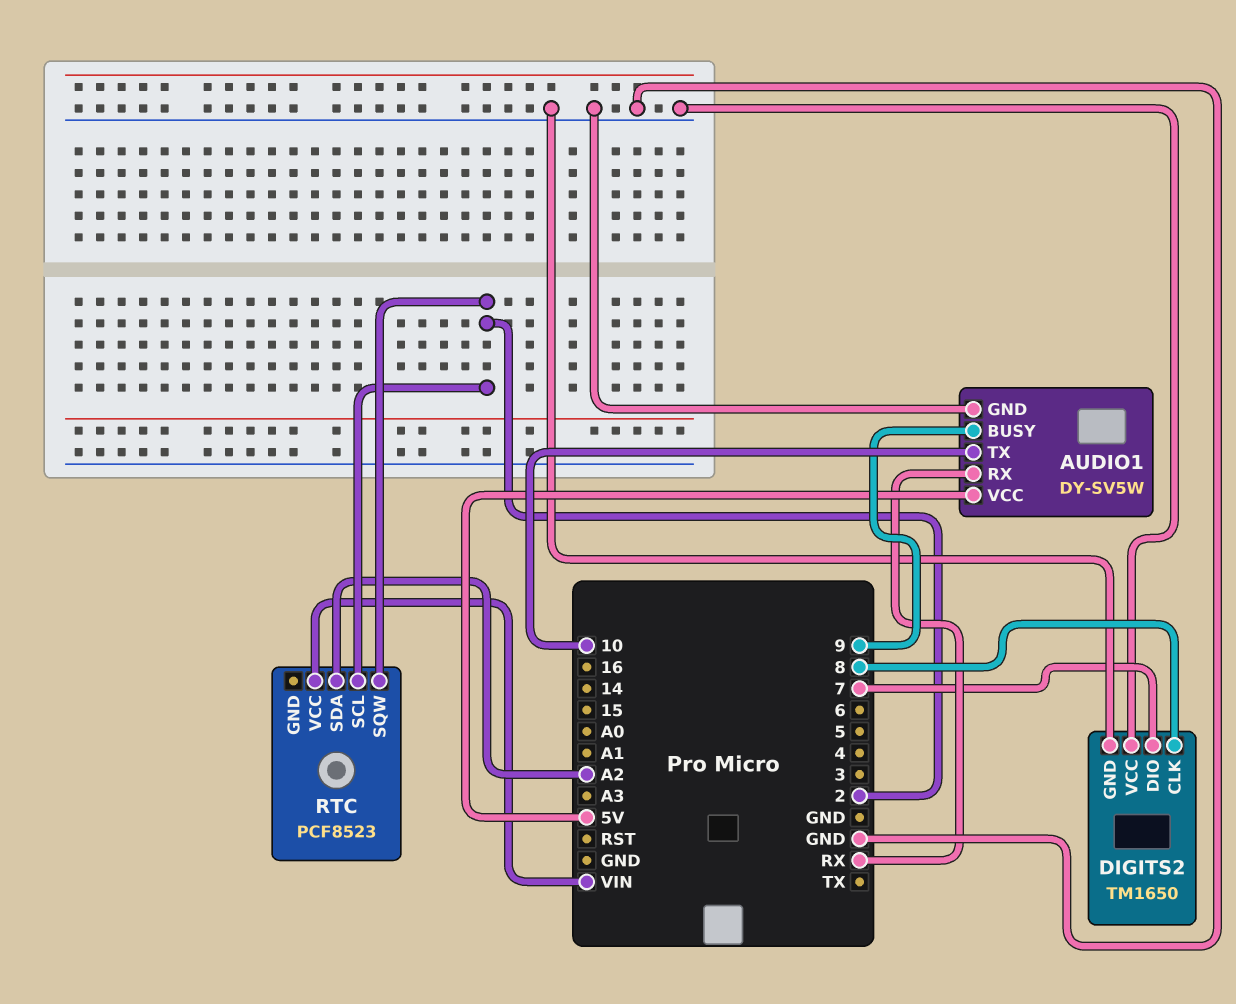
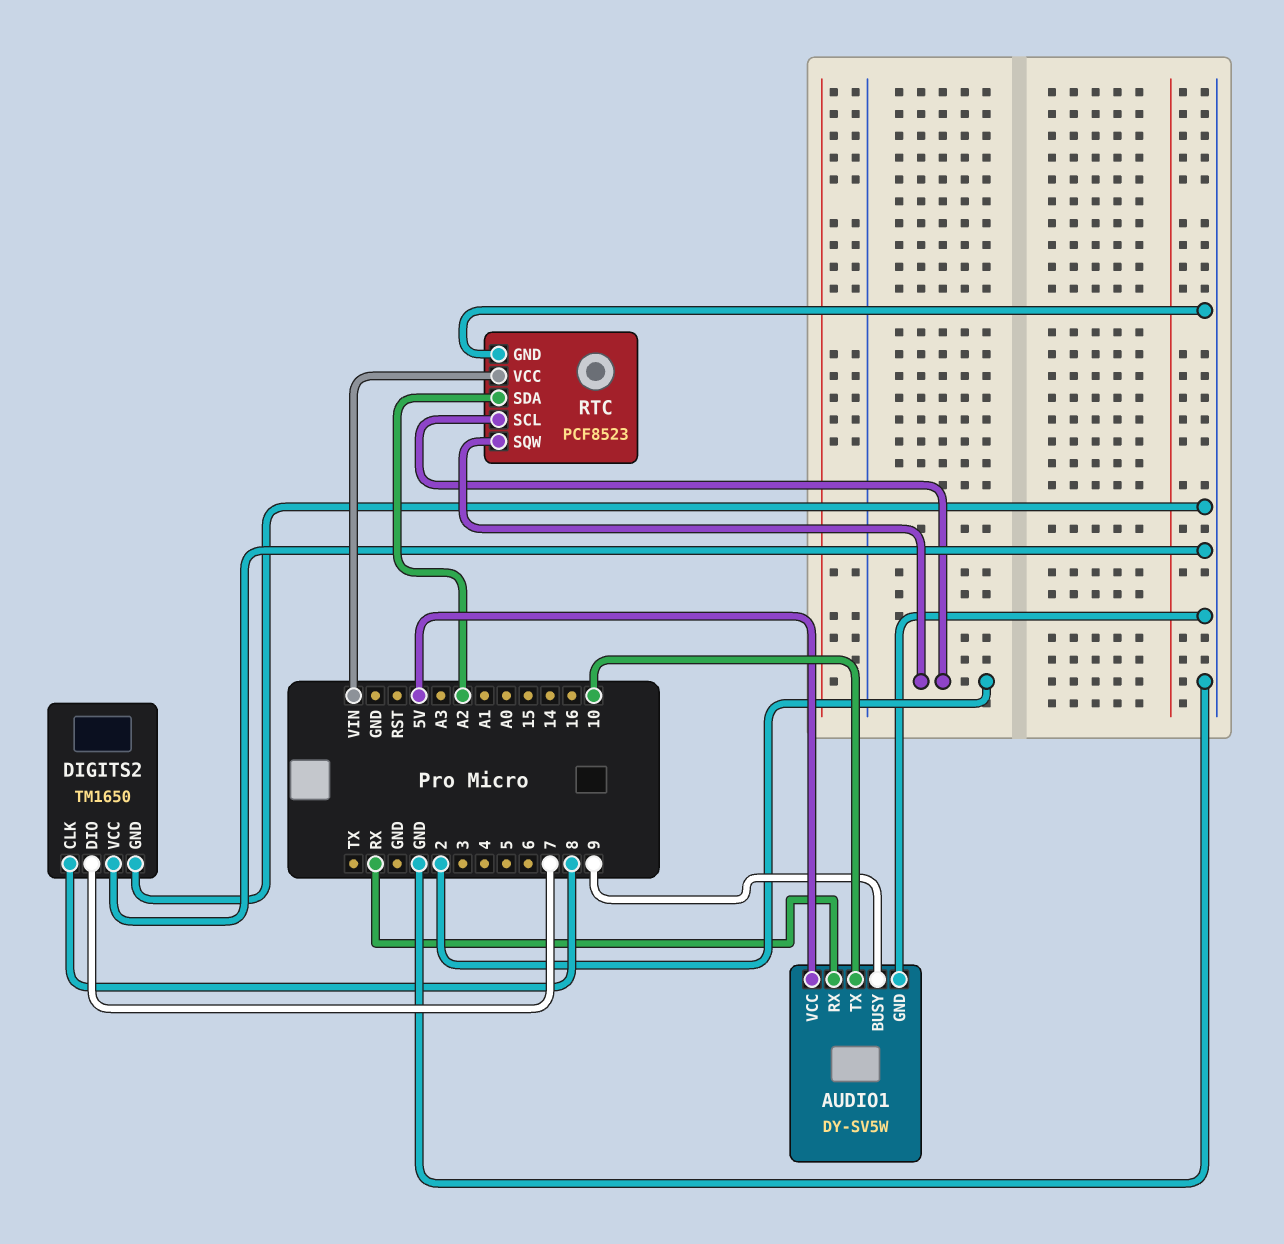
RTC pin GND: none -> GND

